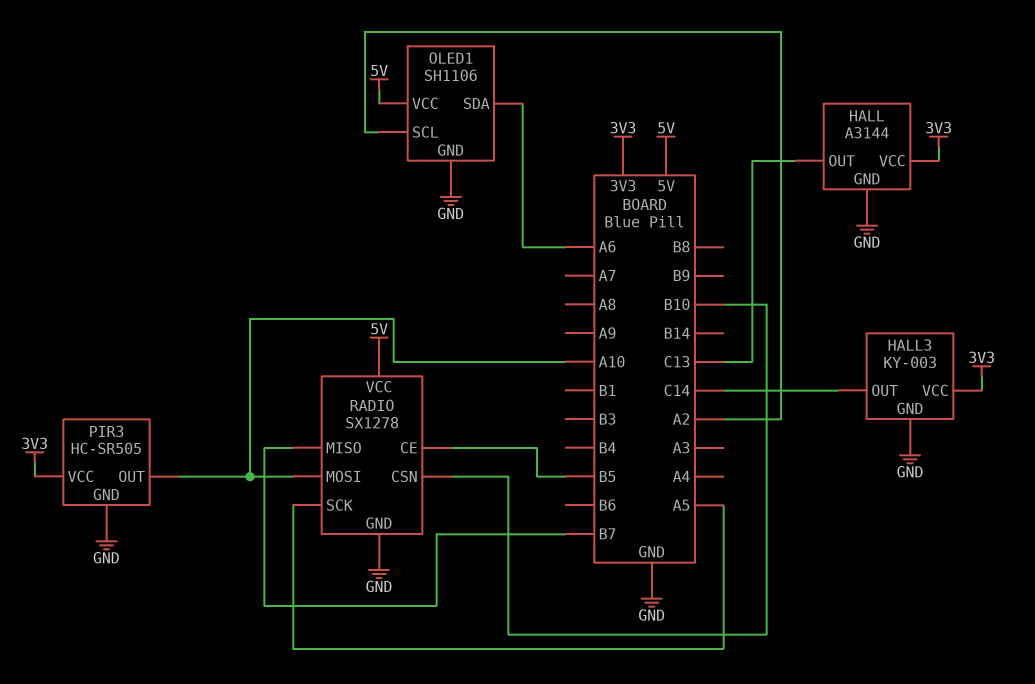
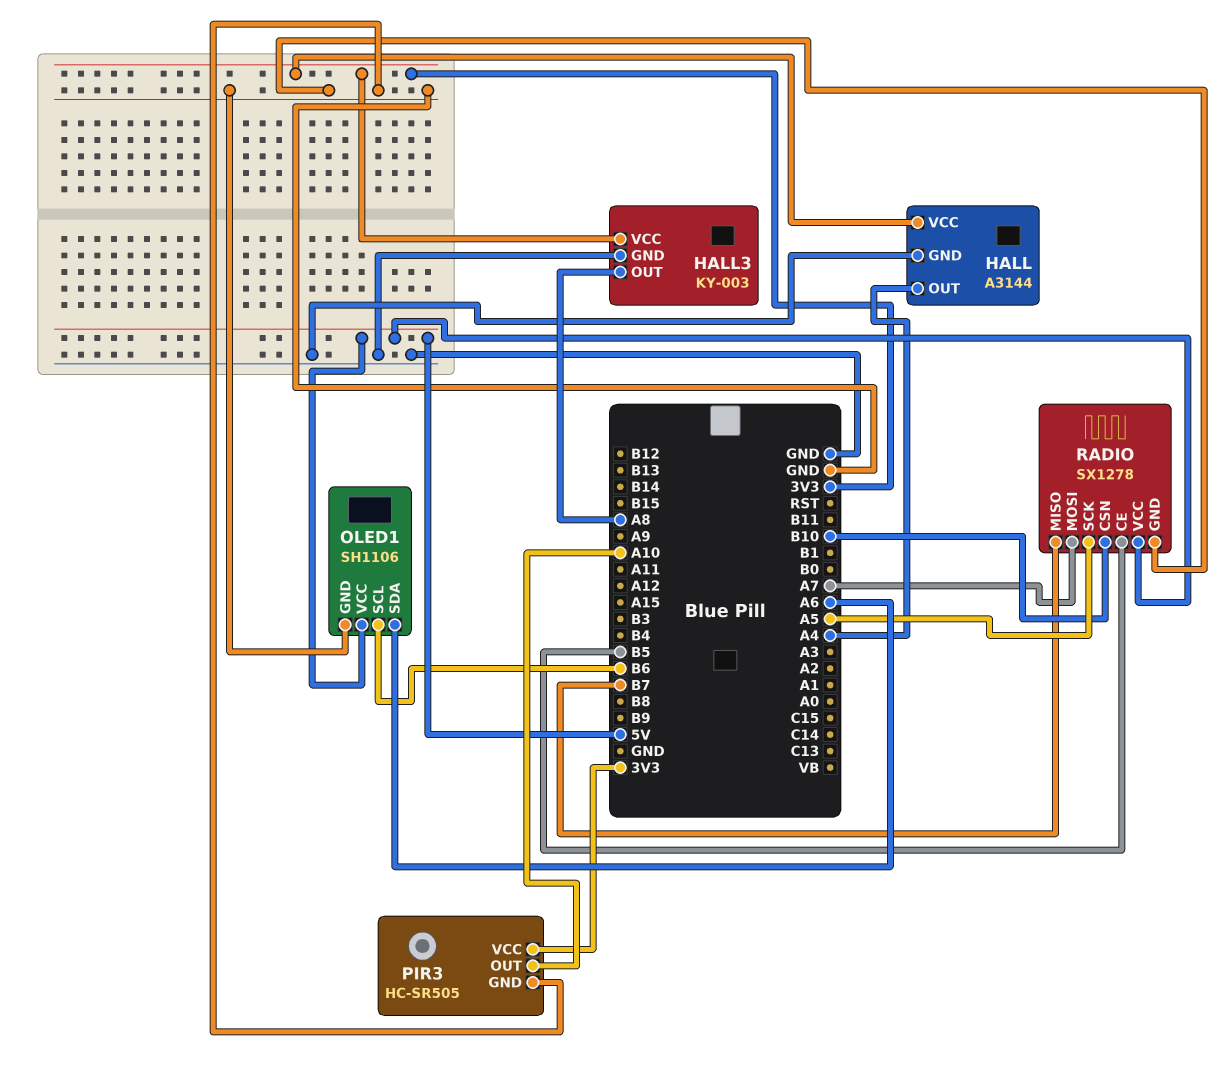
HALL pin OUT: C13 -> A4
HALL3 pin OUT: C14 -> A8
OLED1 pin SCL: A2 -> B6
RADIO pin MOSI: A10 -> A7

